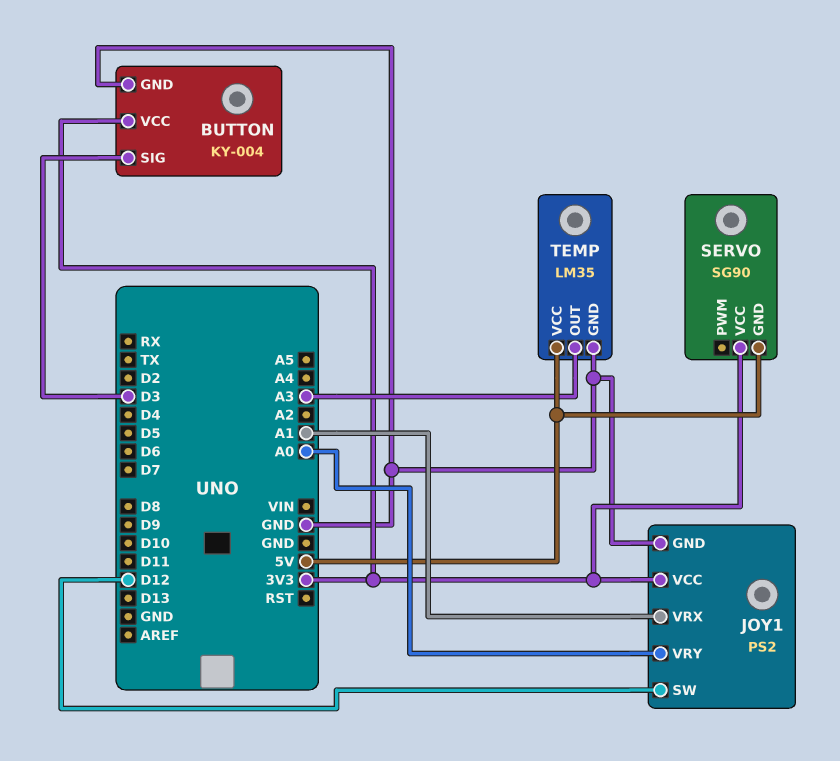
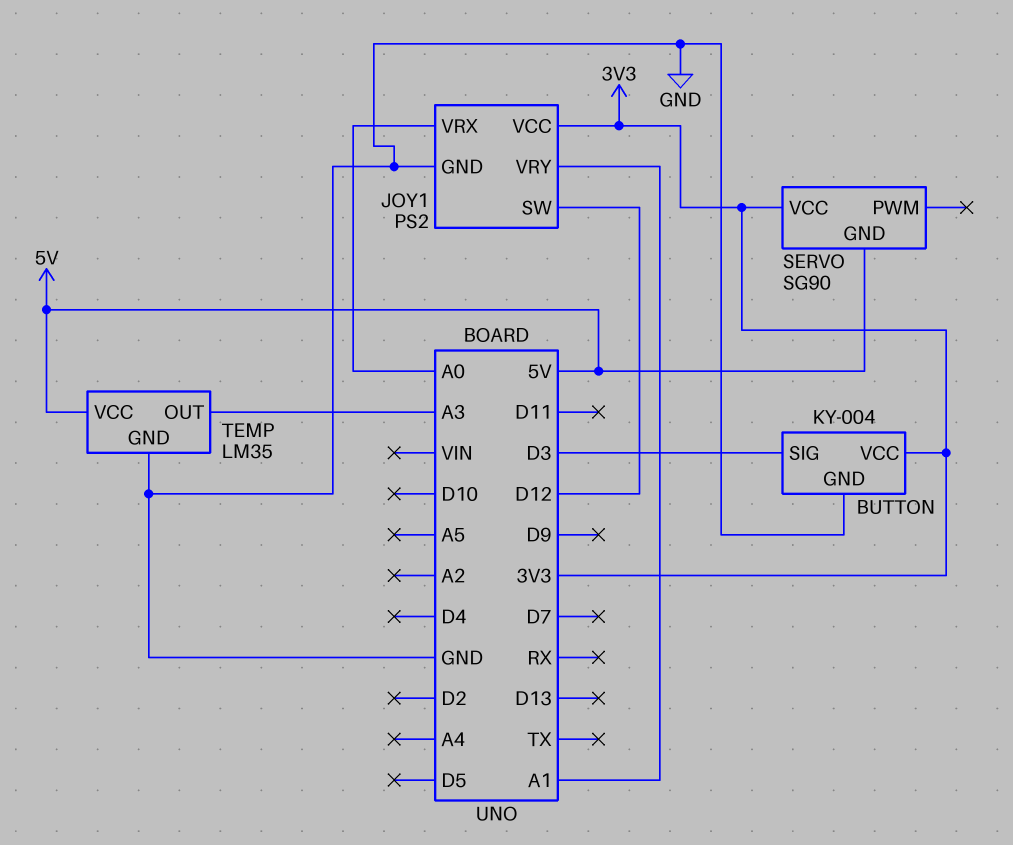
JOY1 pin VRX: A1 -> A0
JOY1 pin VRY: A0 -> A1

